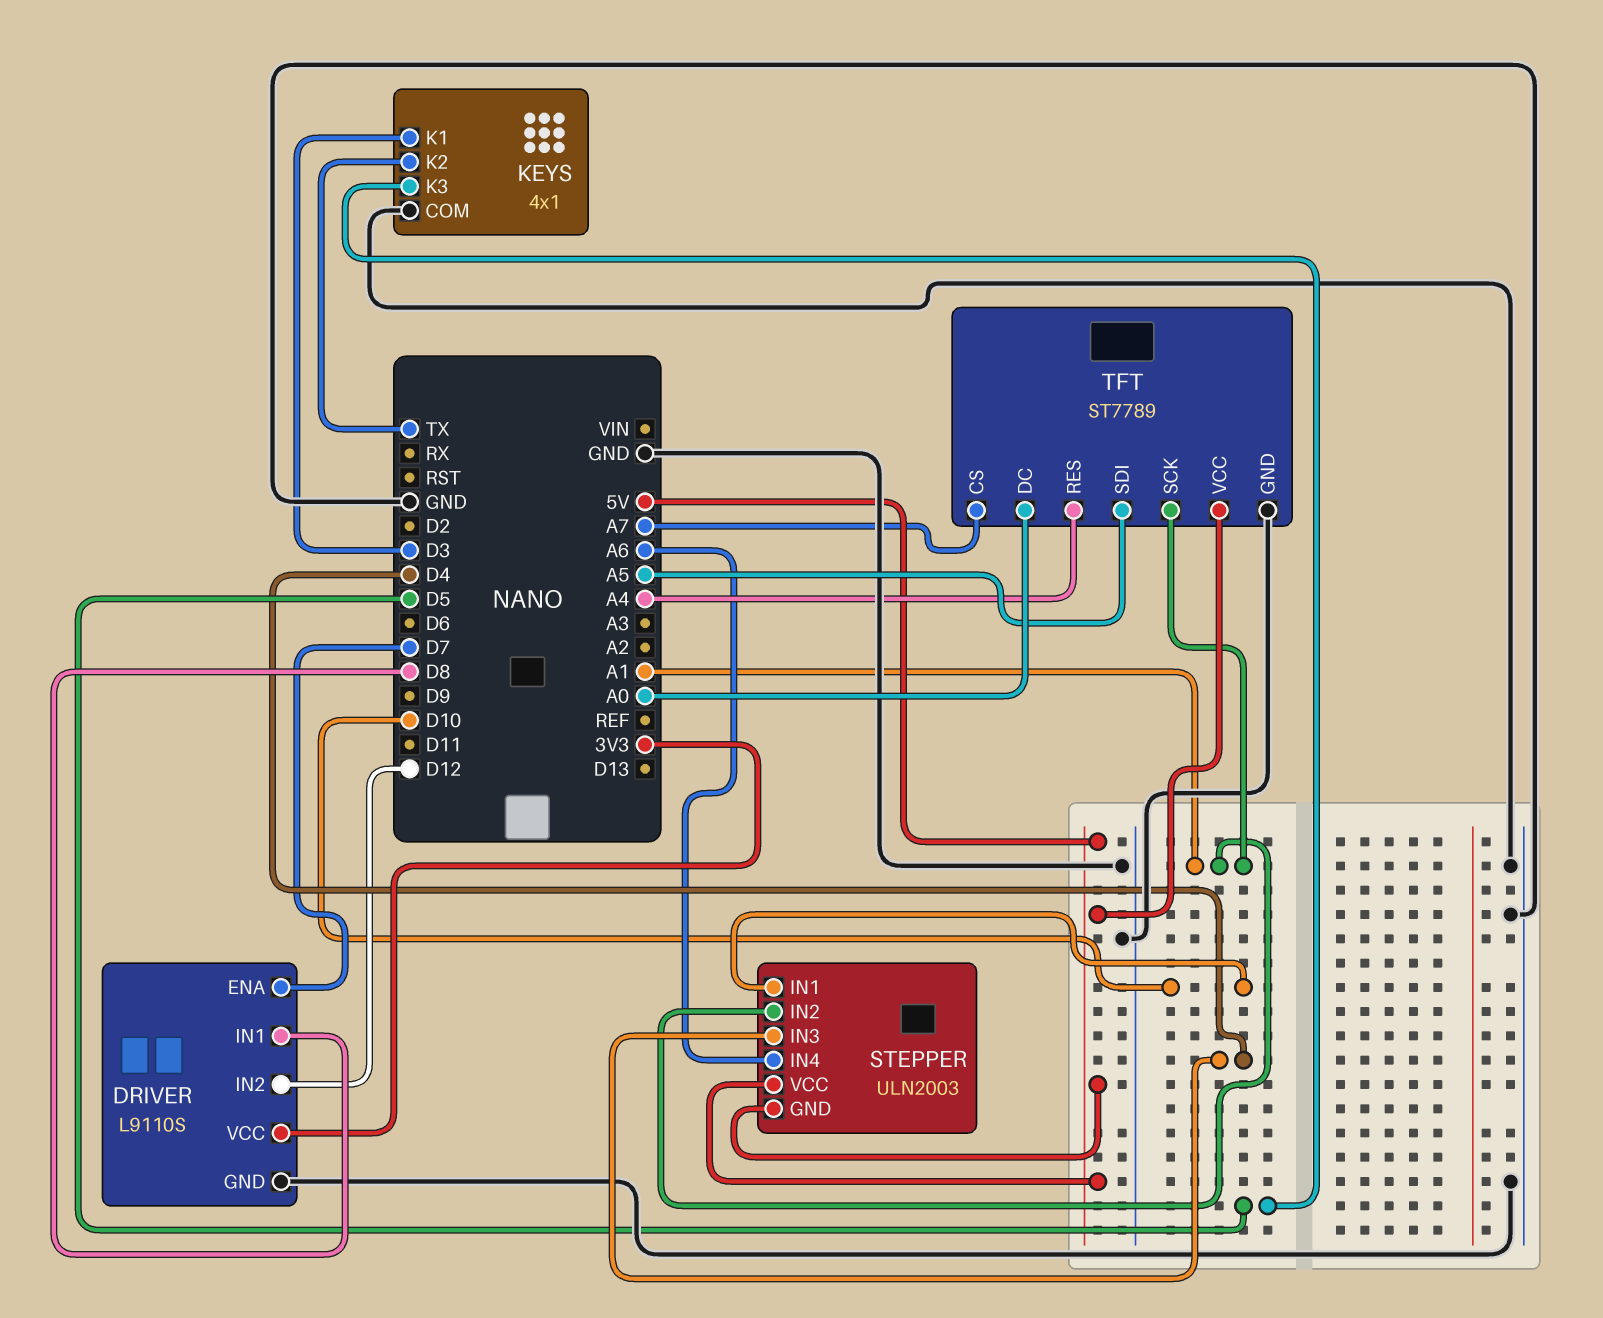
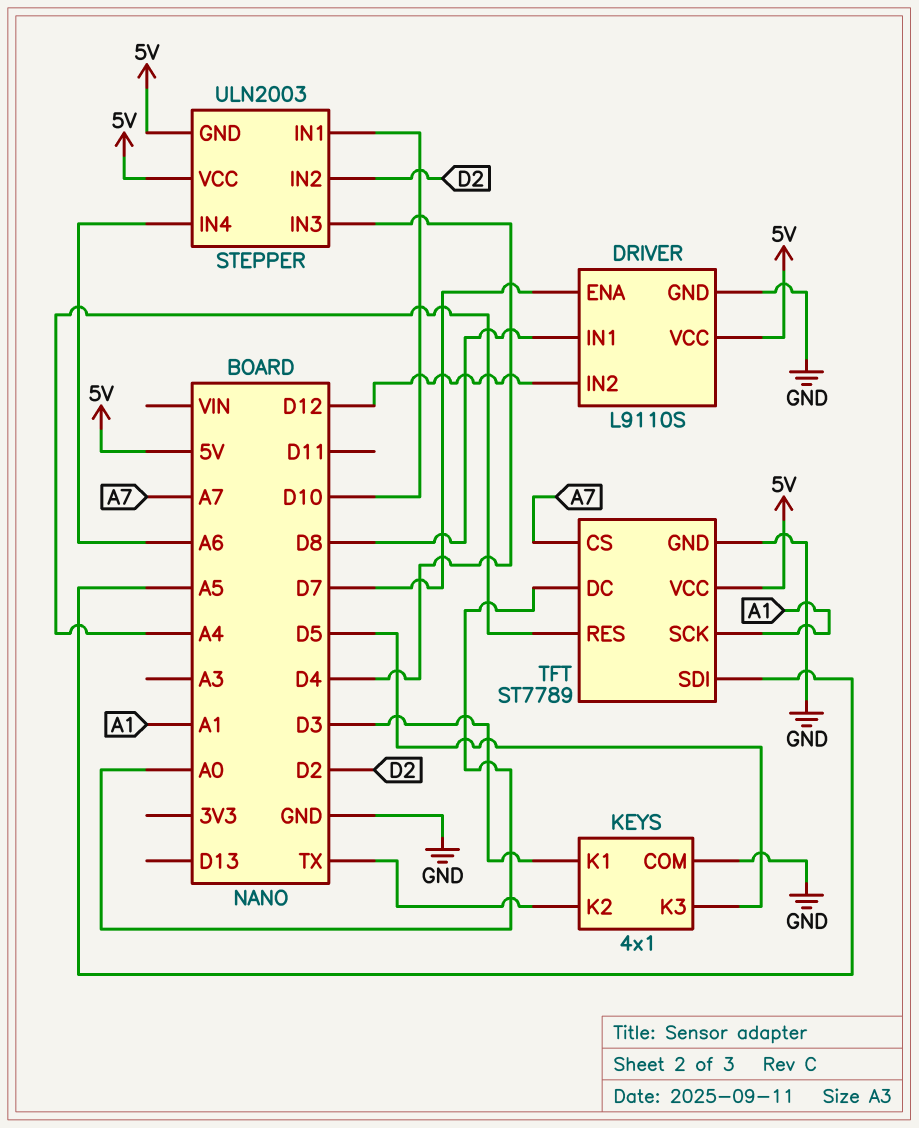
DRIVER pin VCC: 3V3 -> 5V
STEPPER pin IN2: A1 -> D2

